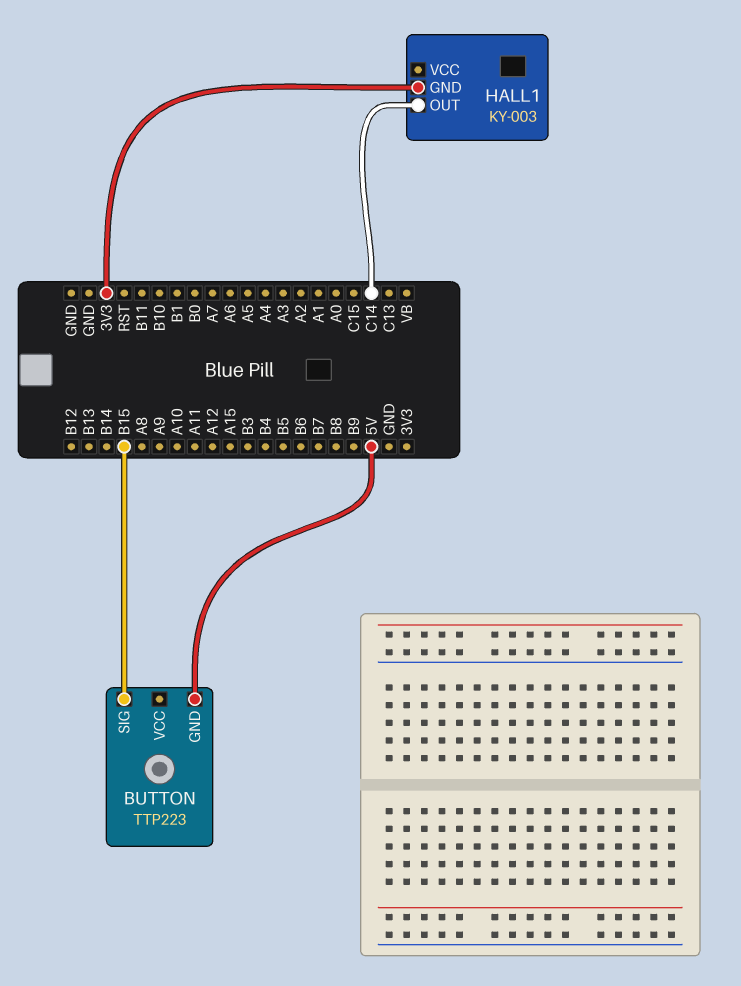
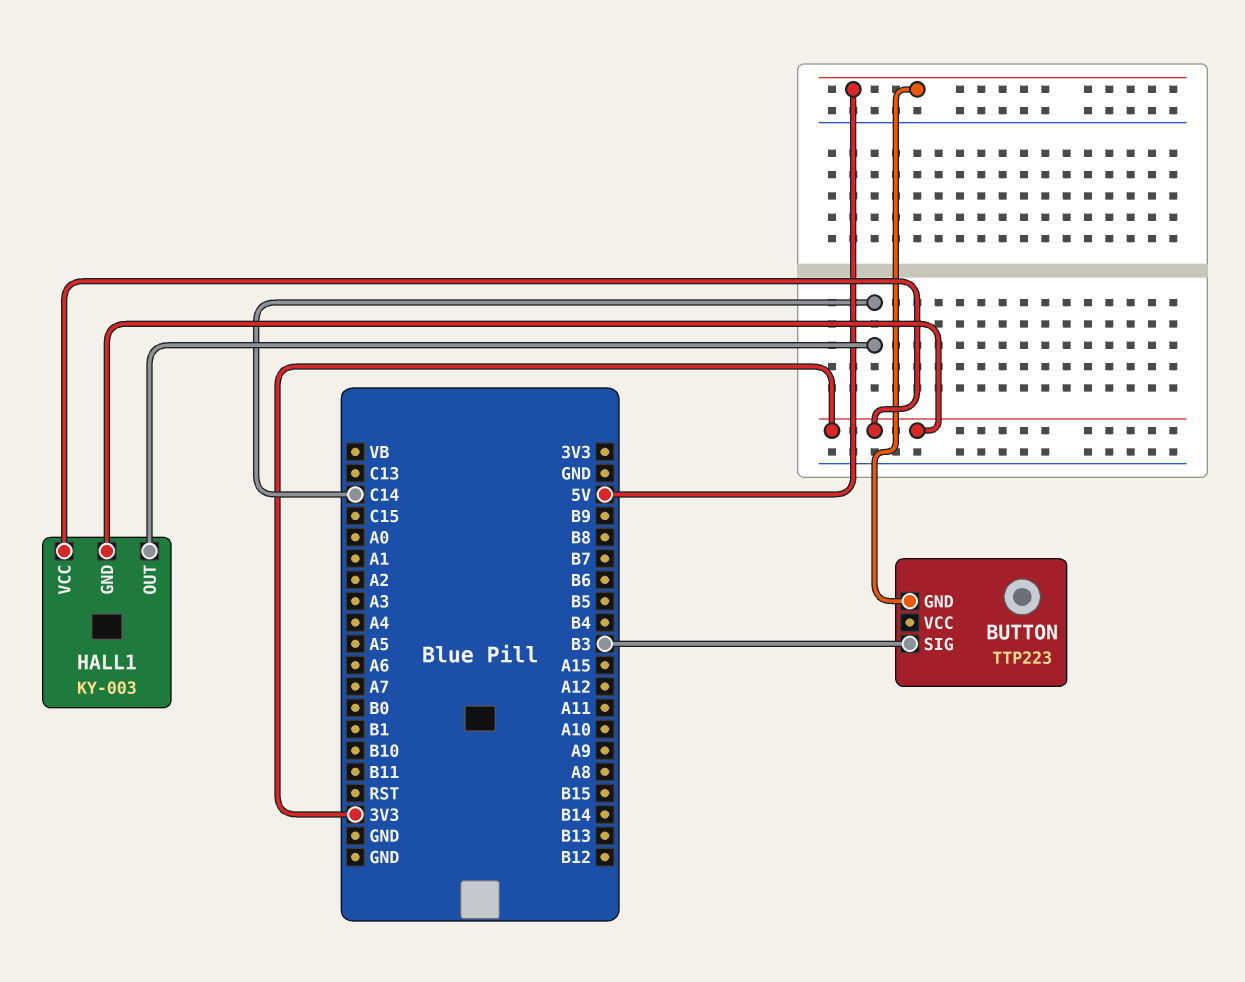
BUTTON pin SIG: B15 -> B3
HALL1 pin VCC: none -> 3V3

